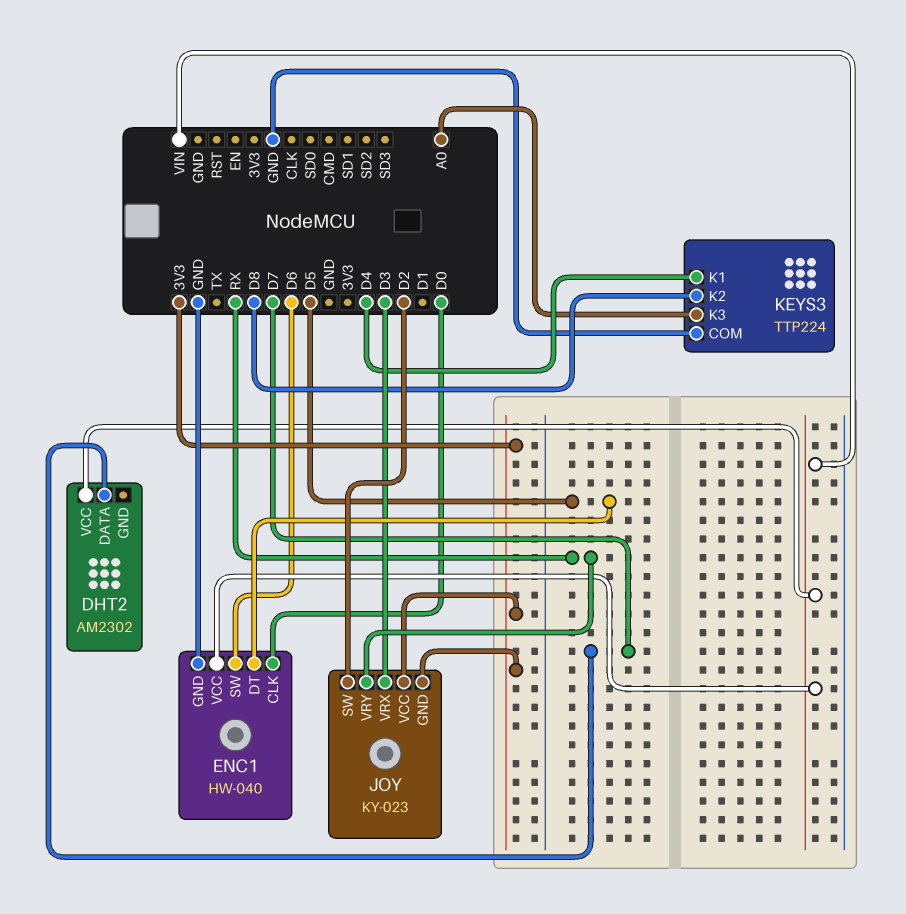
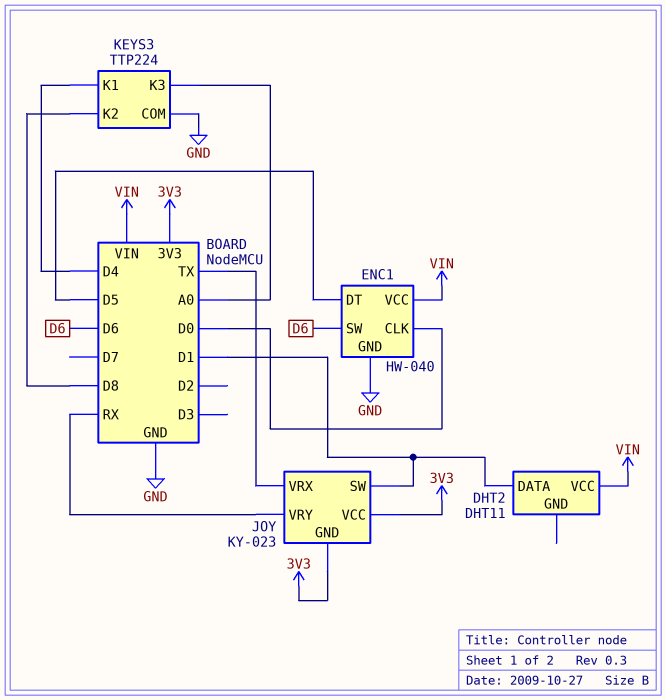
DHT2: AM2302 -> DHT11
DHT2 pin DATA: D7 -> D1
JOY pin SW: D2 -> D1
JOY pin VRX: D3 -> TX

